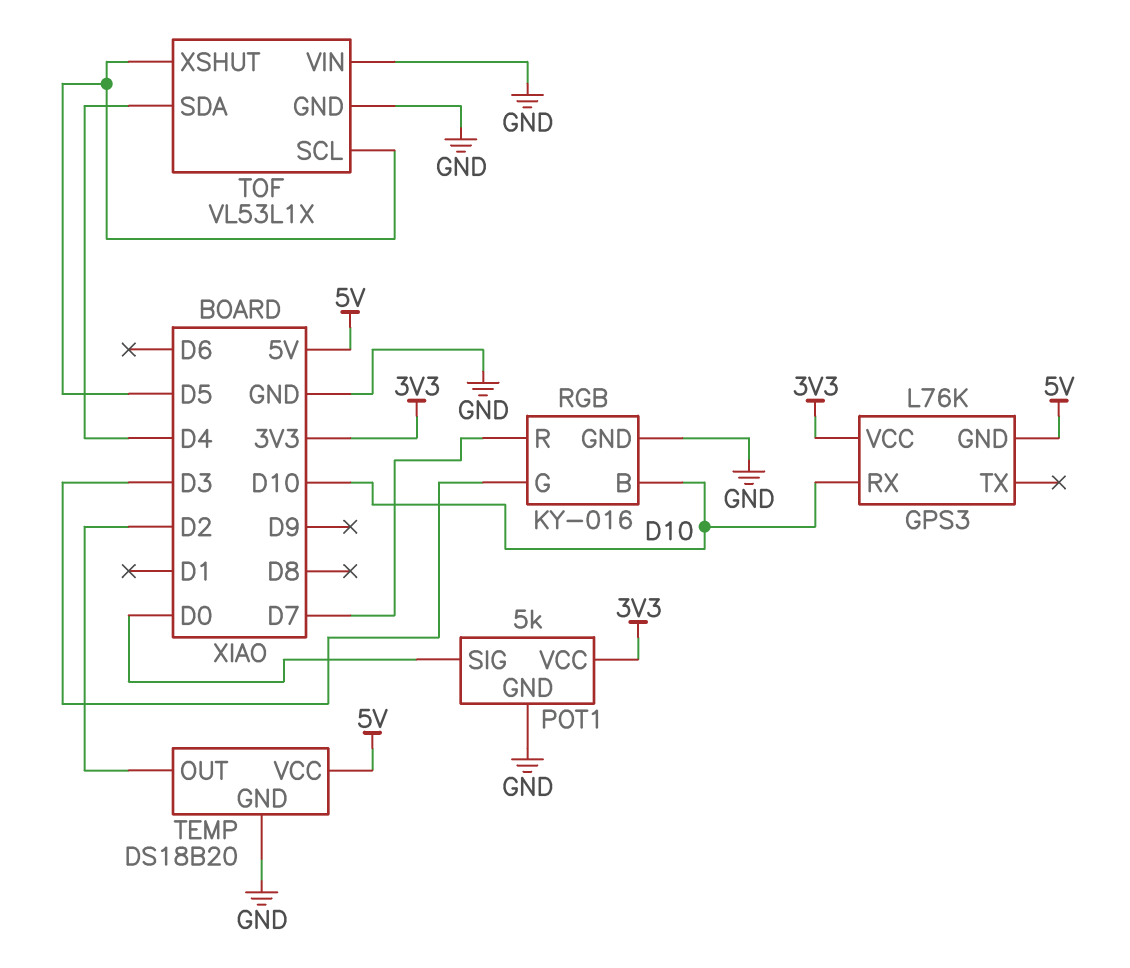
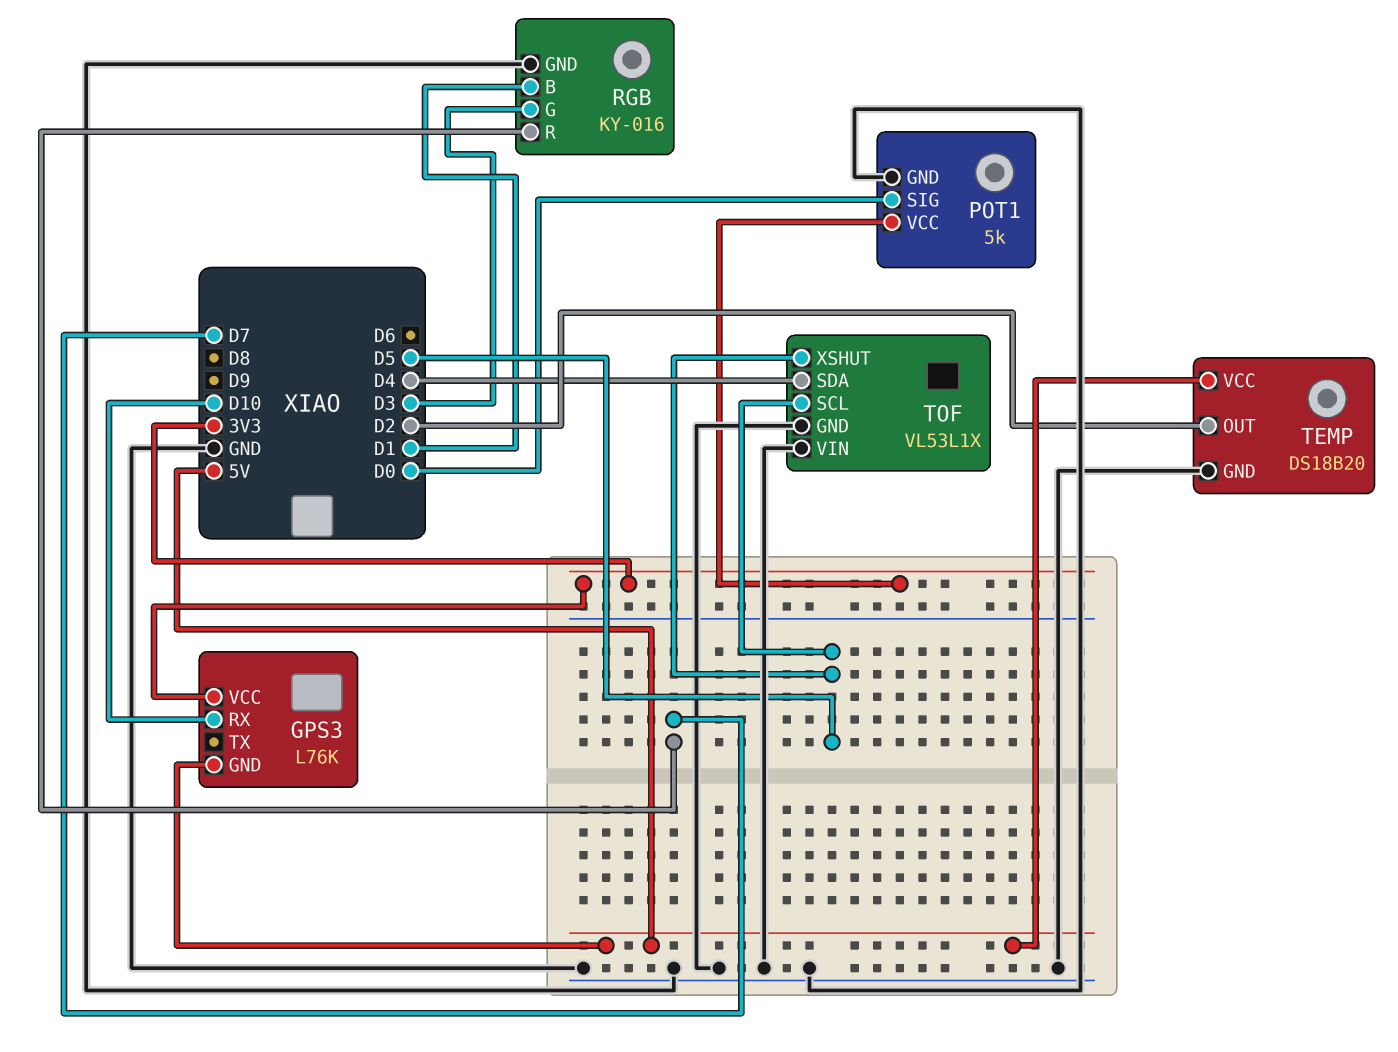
RGB pin B: D10 -> D1

